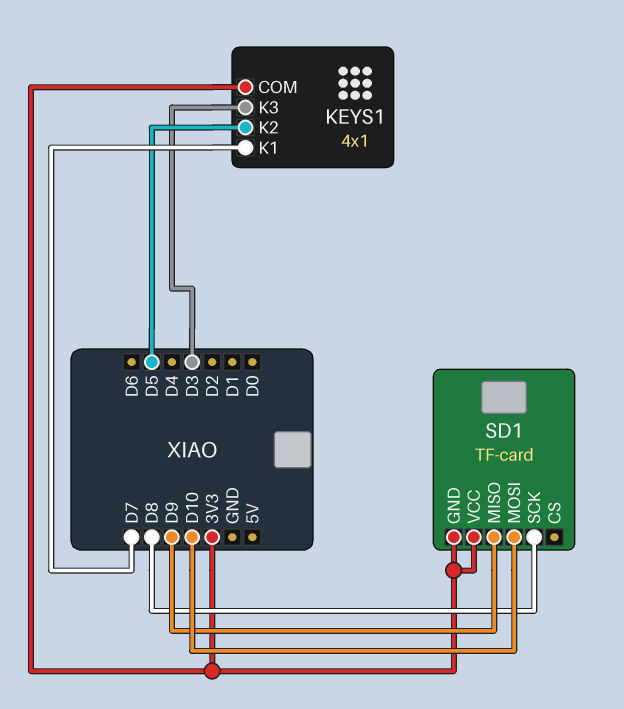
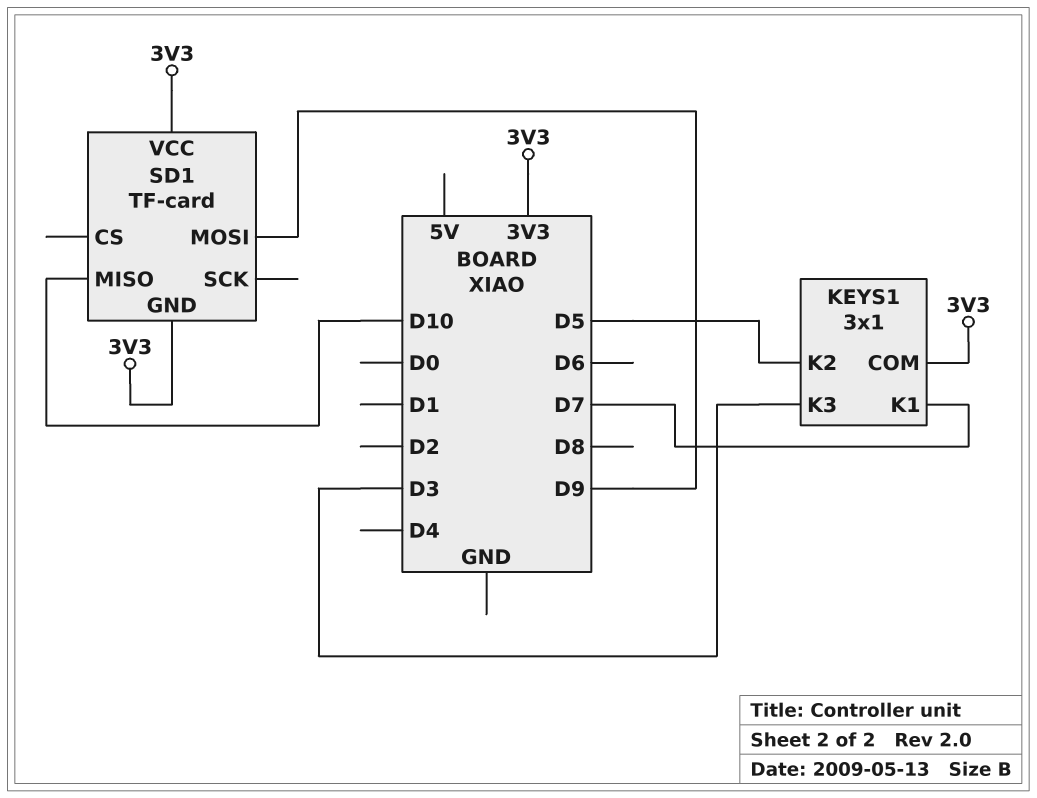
KEYS1: 4x1 -> 3x1
SD1 pin MISO: D9 -> D10
SD1 pin MOSI: D10 -> D9
SD1 pin SCK: D8 -> none

